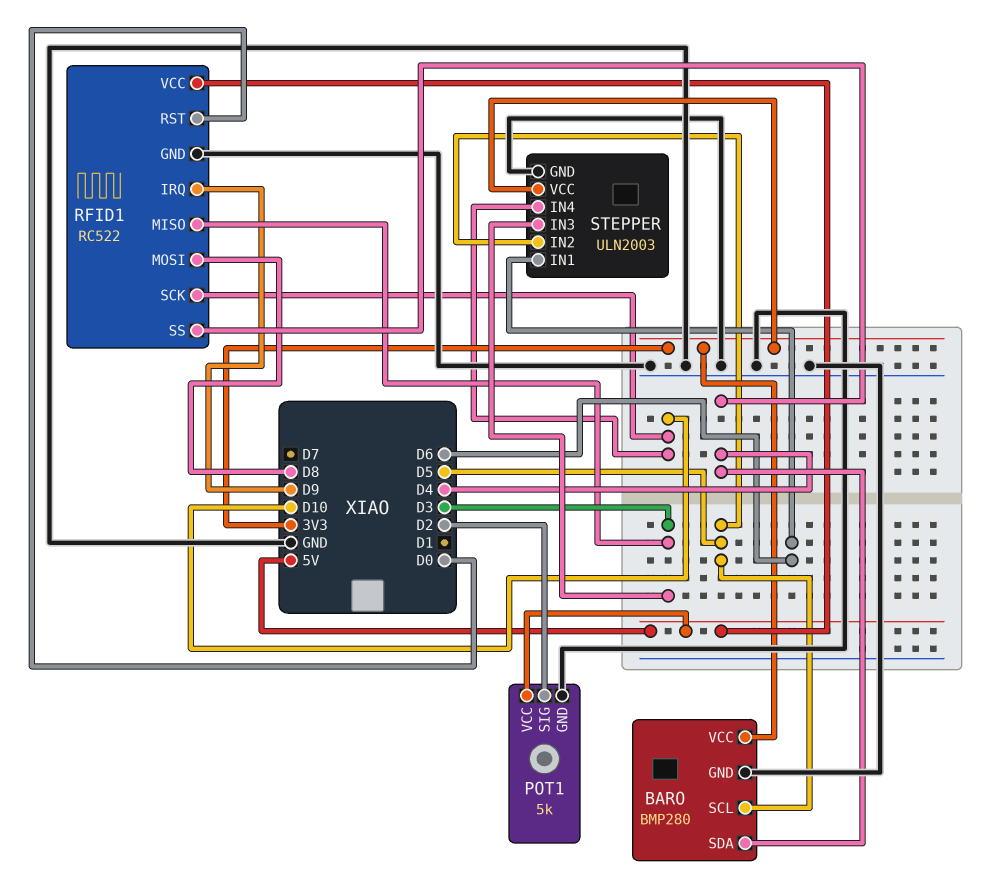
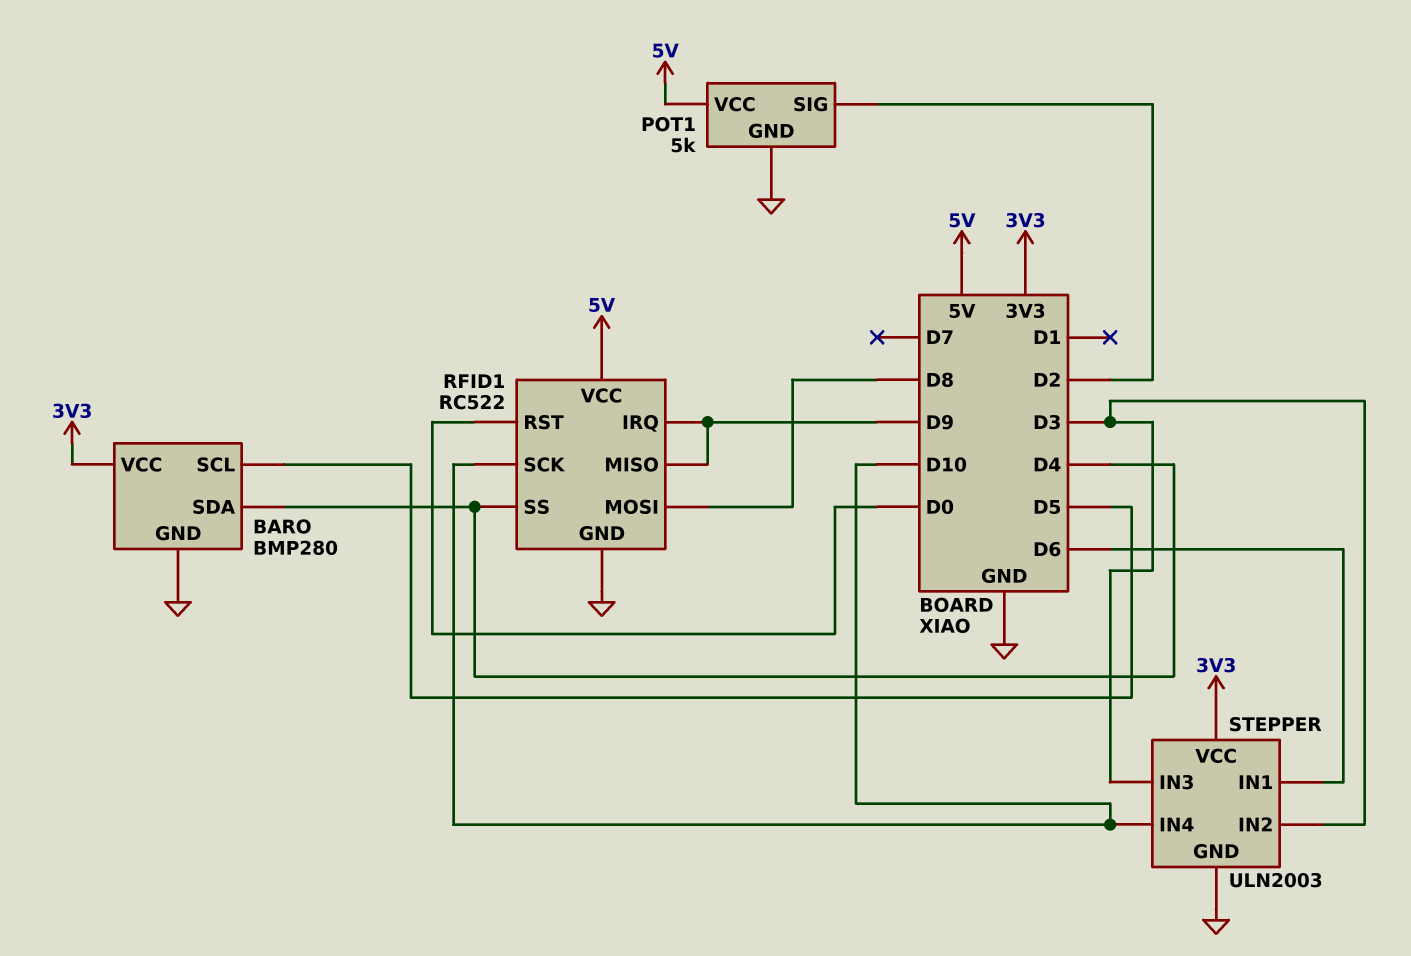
RFID1 pin MISO: D3 -> D9
STEPPER pin IN2: D5 -> D3

